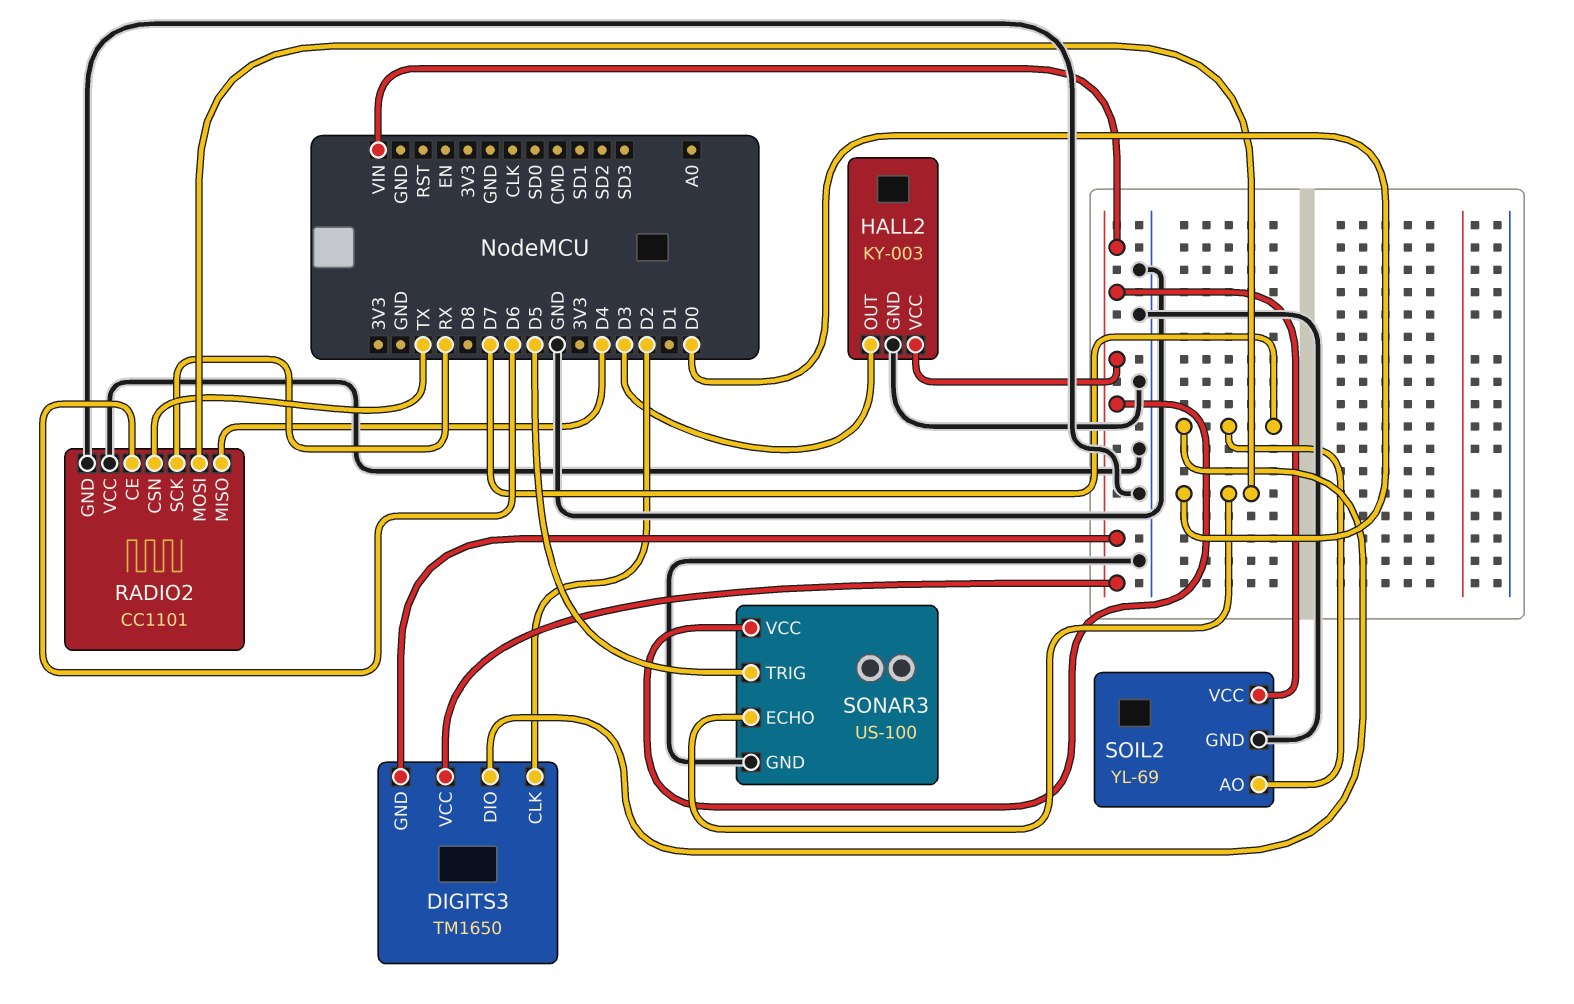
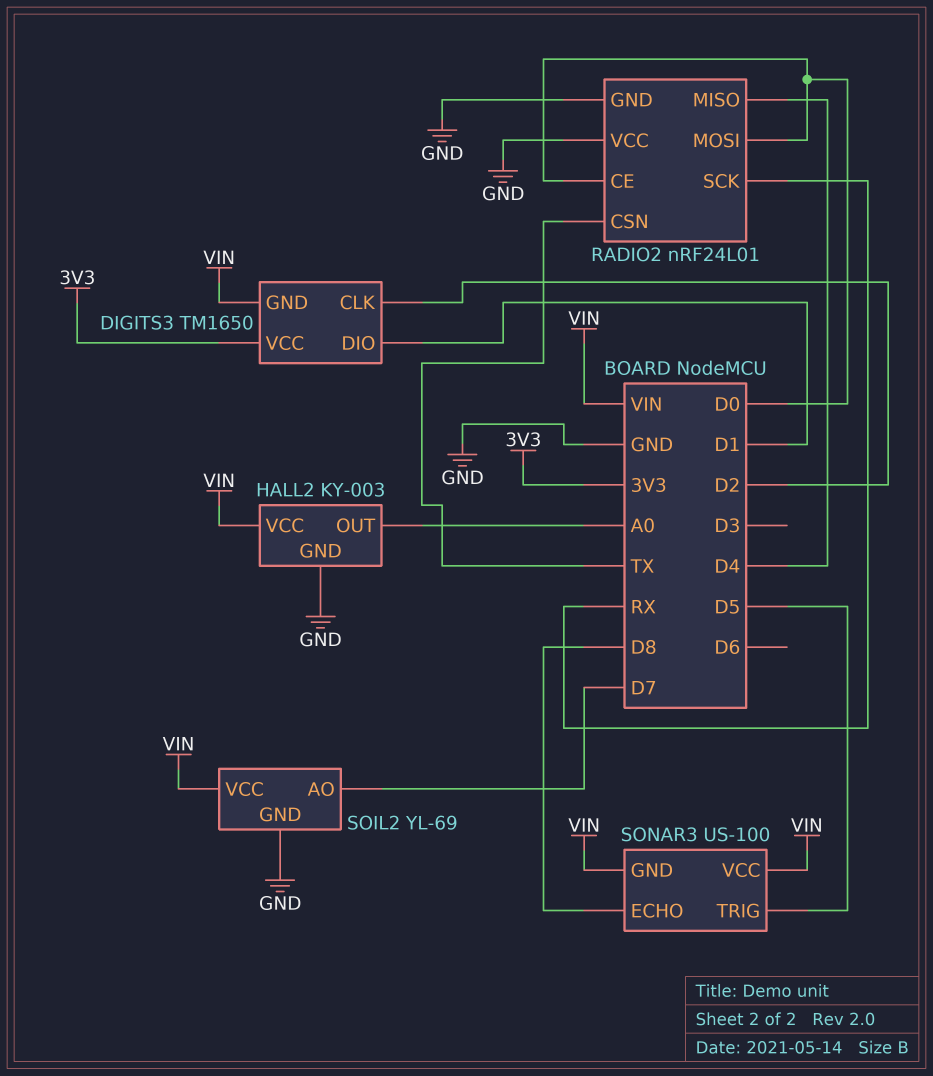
DIGITS3 pin DIO: D7 -> D1
DIGITS3 pin VCC: VIN -> 3V3
HALL2 pin OUT: D3 -> A0
RADIO2: CC1101 -> nRF24L01
RADIO2 pin CE: D6 -> D0
SONAR3 pin ECHO: D0 -> D8
SONAR3 pin GND: GND -> VIN

